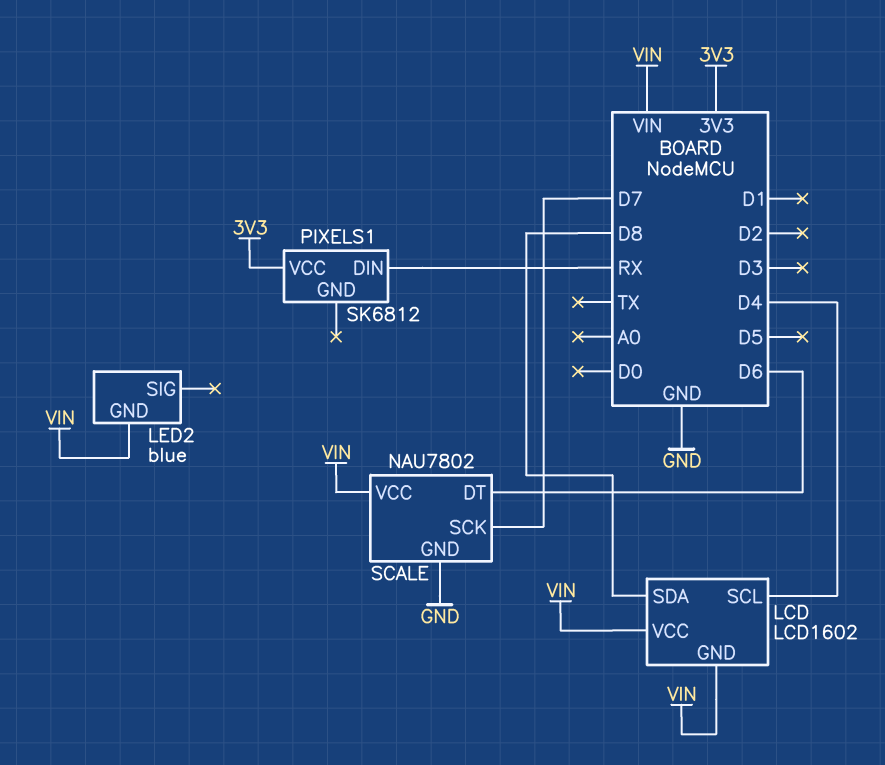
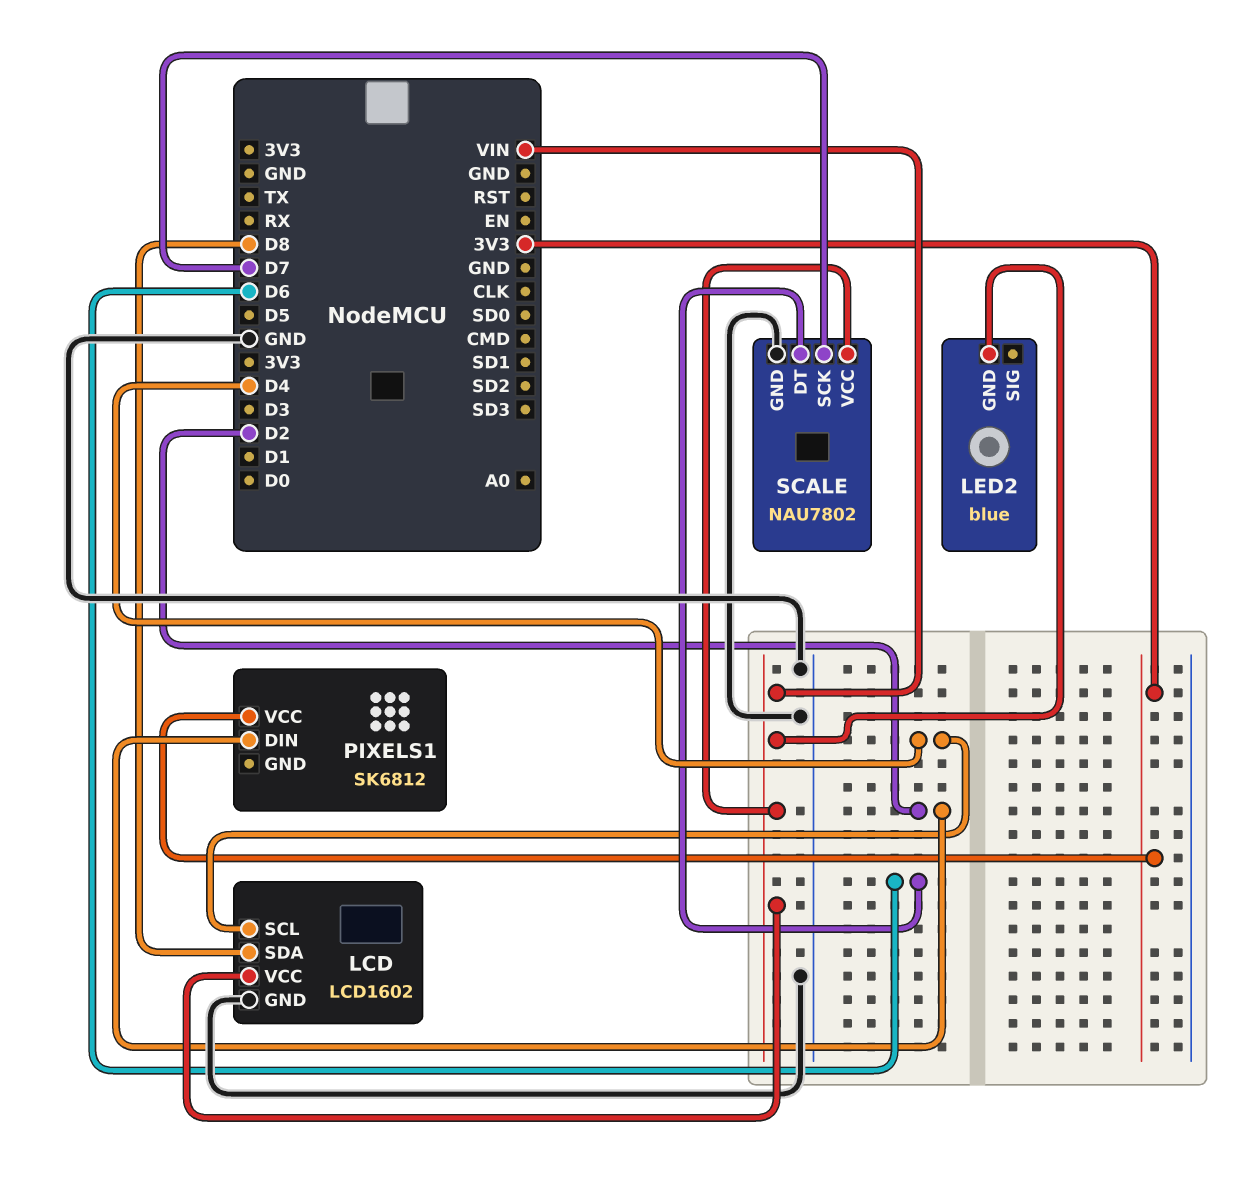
LCD pin GND: VIN -> GND
PIXELS1 pin DIN: RX -> D2

